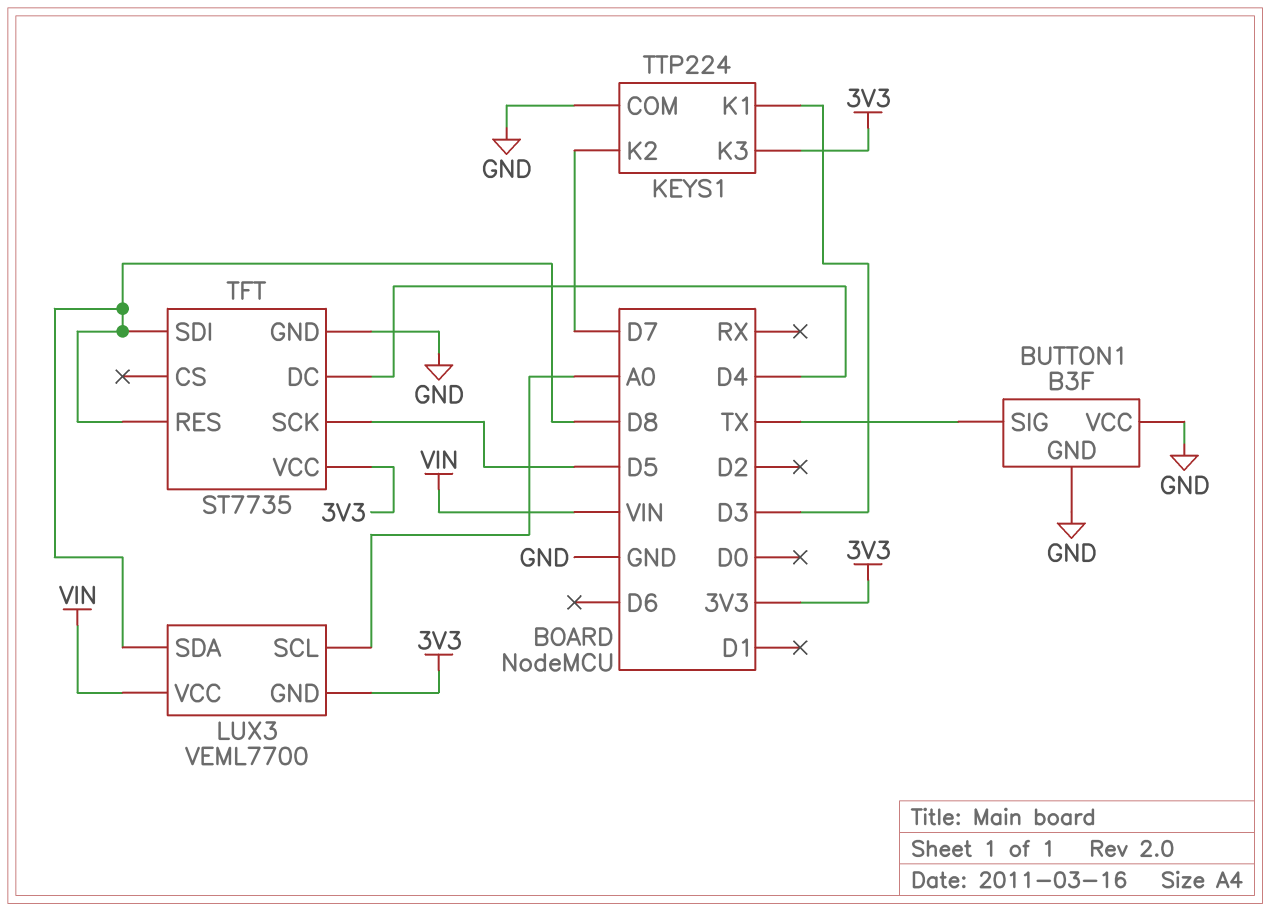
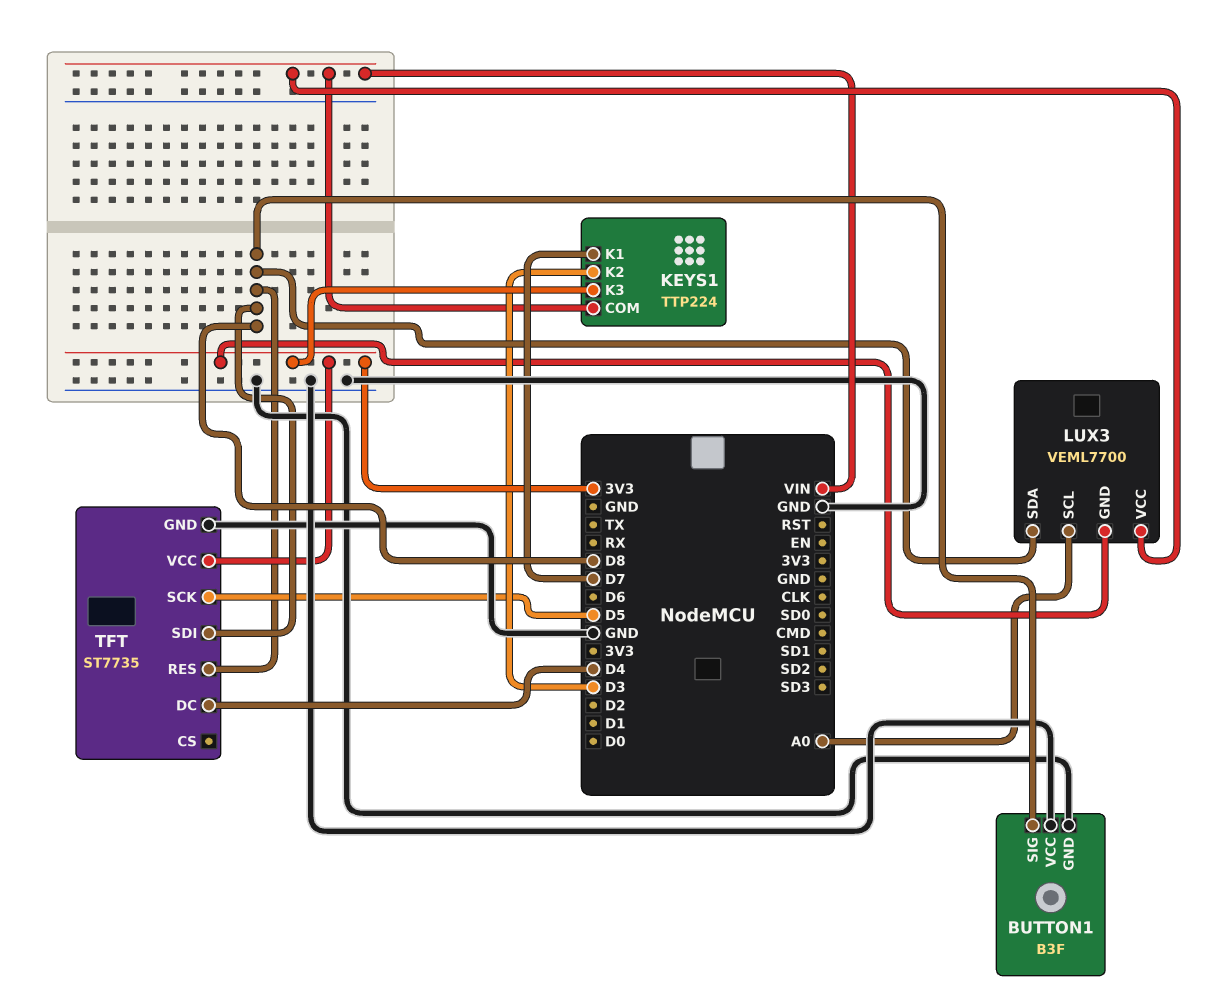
BUTTON1 pin SIG: TX -> D8
KEYS1 pin COM: GND -> VIN
KEYS1 pin K1: D3 -> D7
KEYS1 pin K2: D7 -> D3

